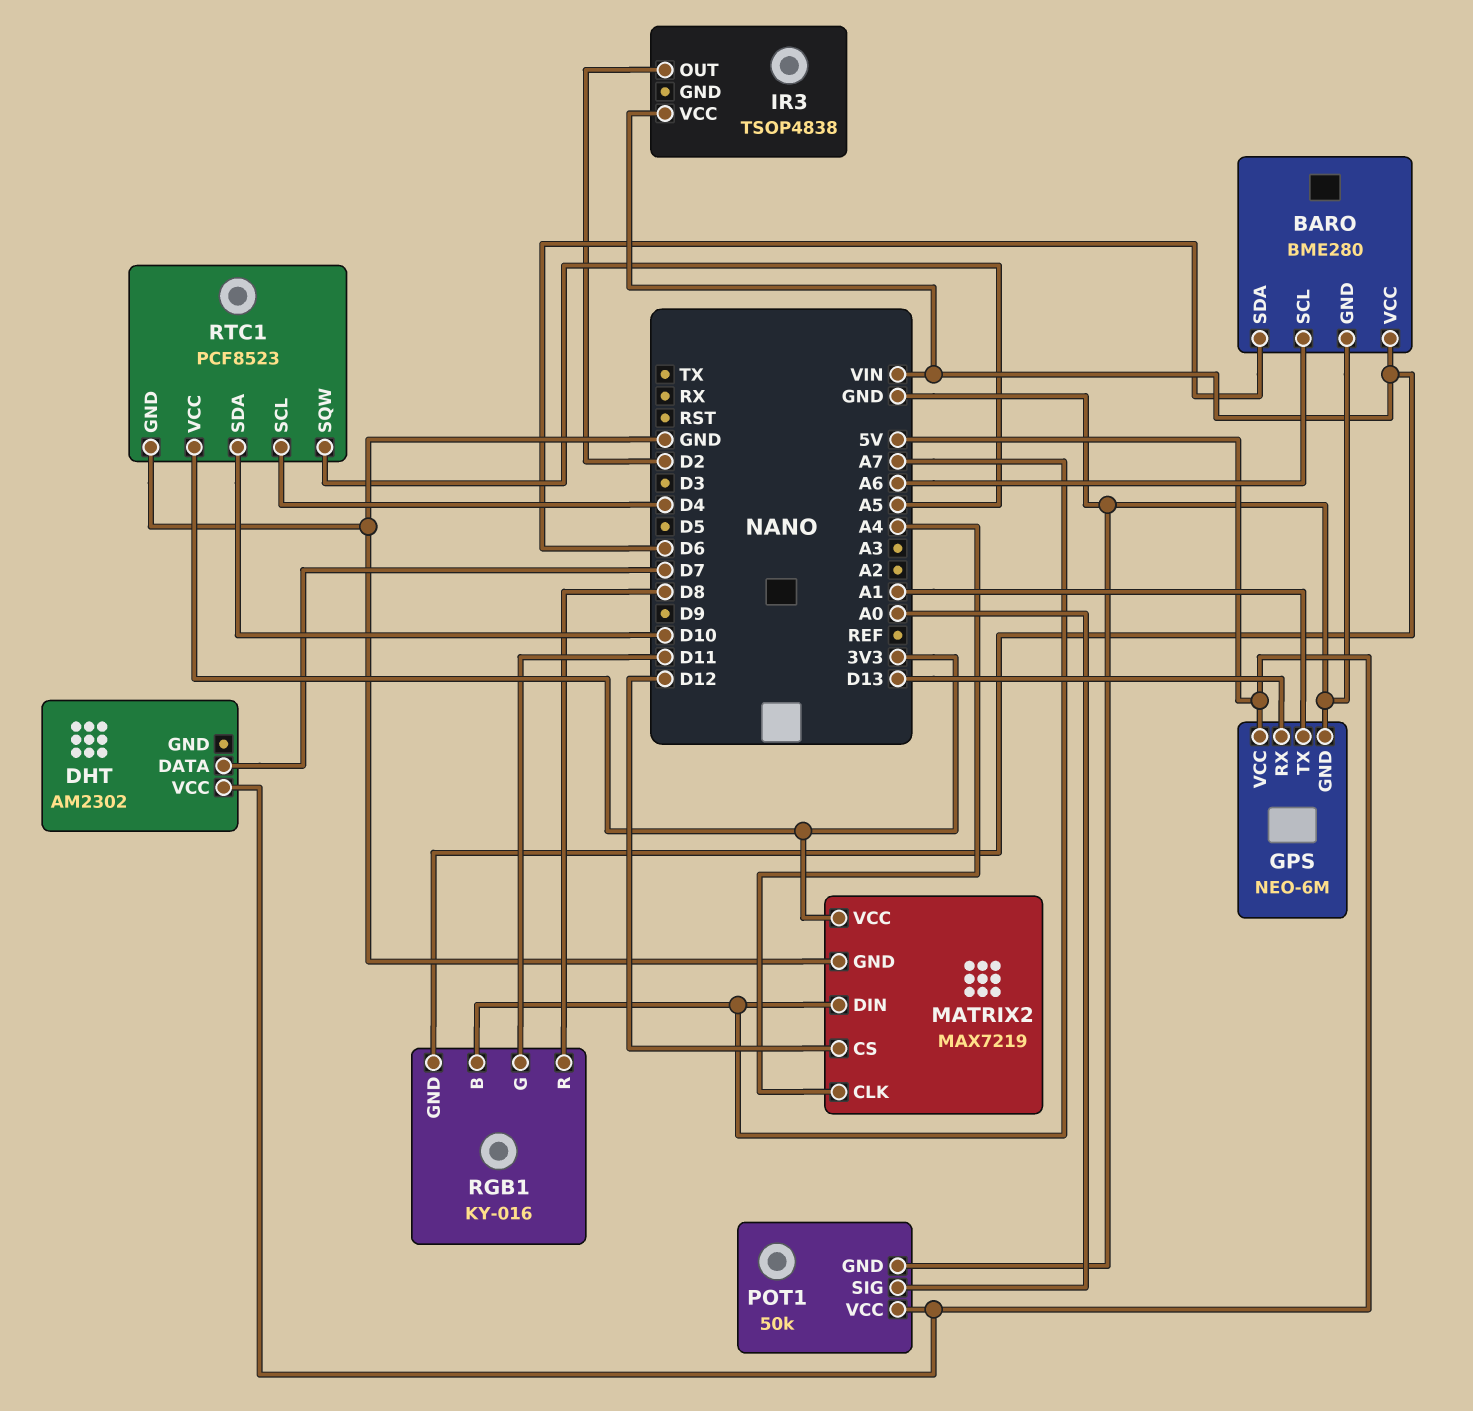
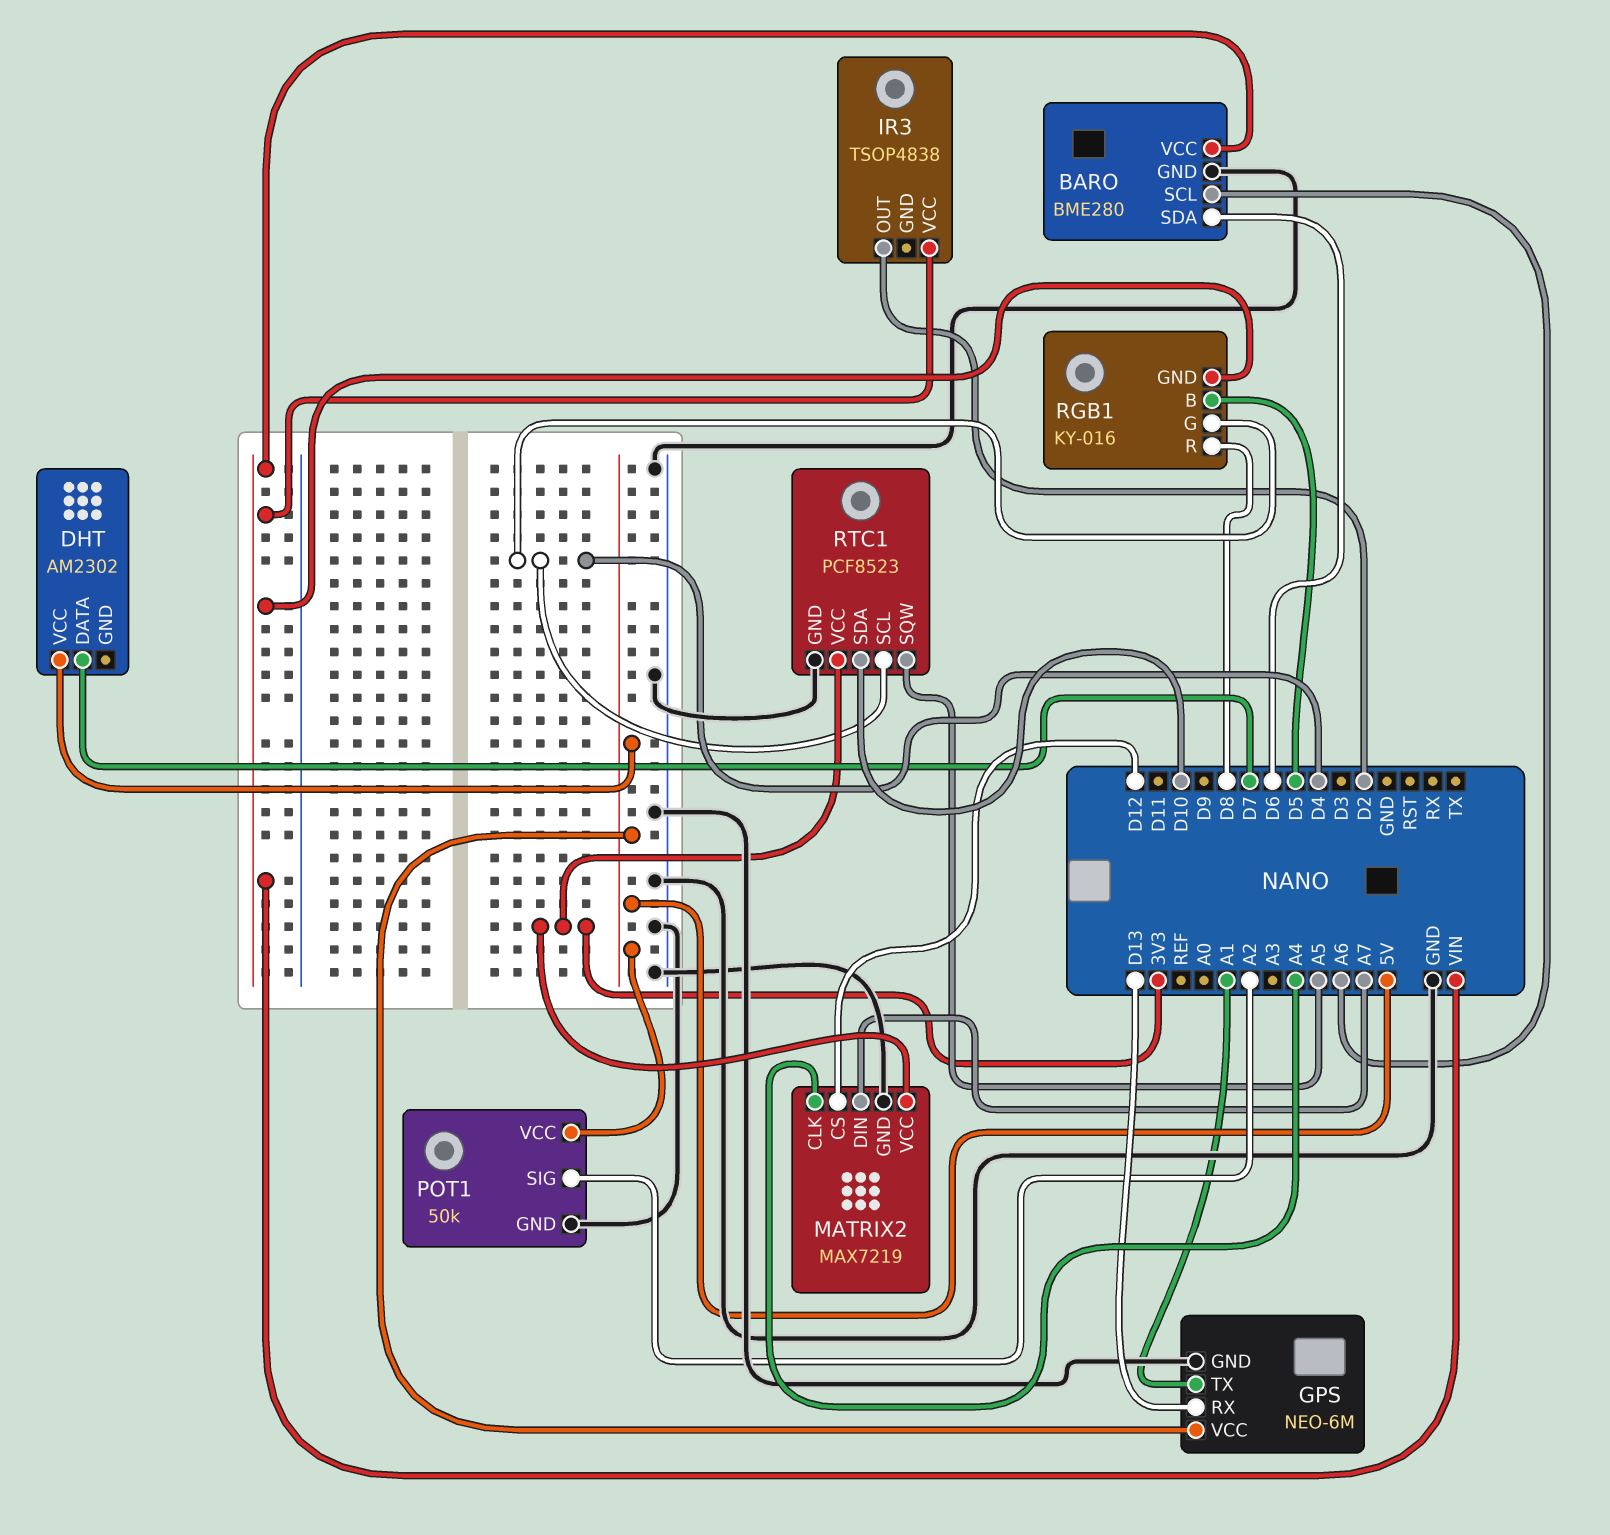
POT1 pin SIG: A0 -> A2
RGB1 pin B: A7 -> D5
RGB1 pin G: D11 -> D4

